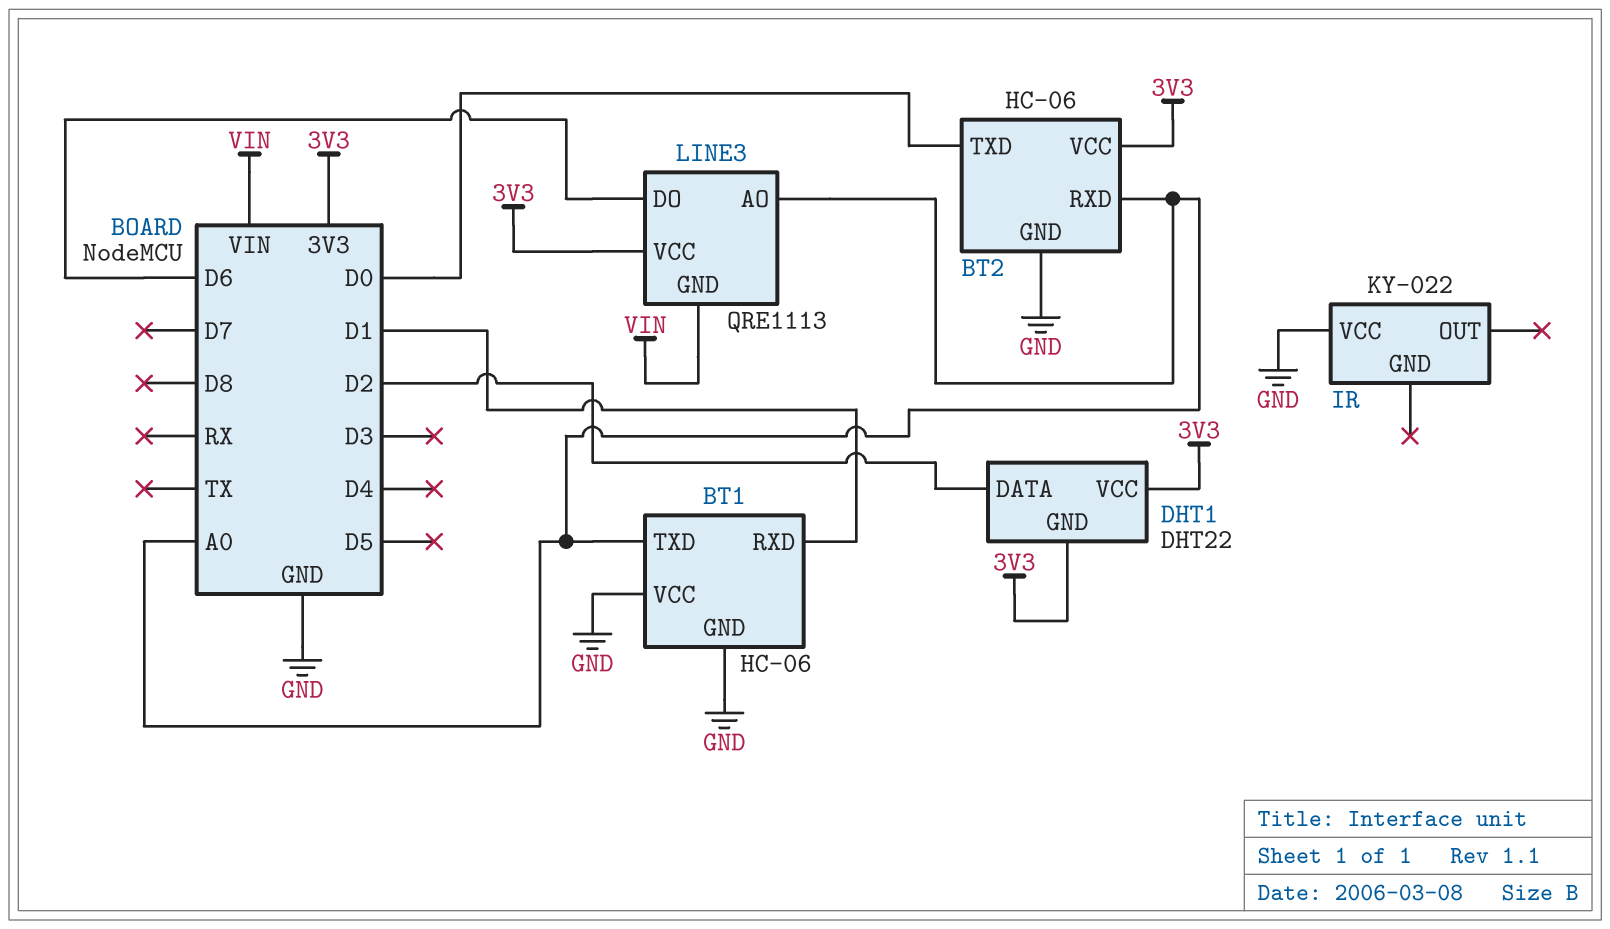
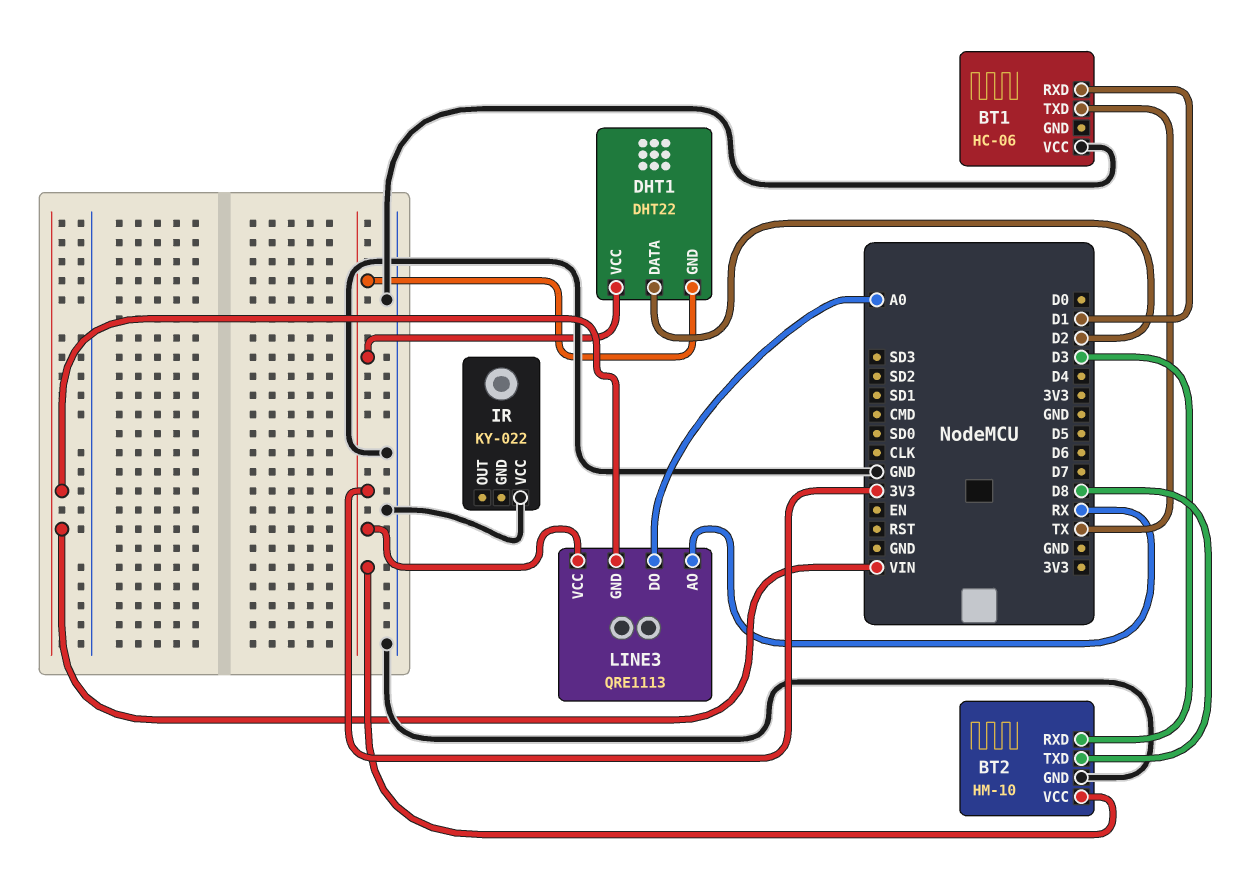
BT1 pin GND: GND -> none
BT1 pin TXD: A0 -> TX
BT2: HC-06 -> HM-10
BT2 pin RXD: A0 -> D3
BT2 pin TXD: D0 -> D8
LINE3 pin AO: A0 -> RX
LINE3 pin DO: D6 -> A0

